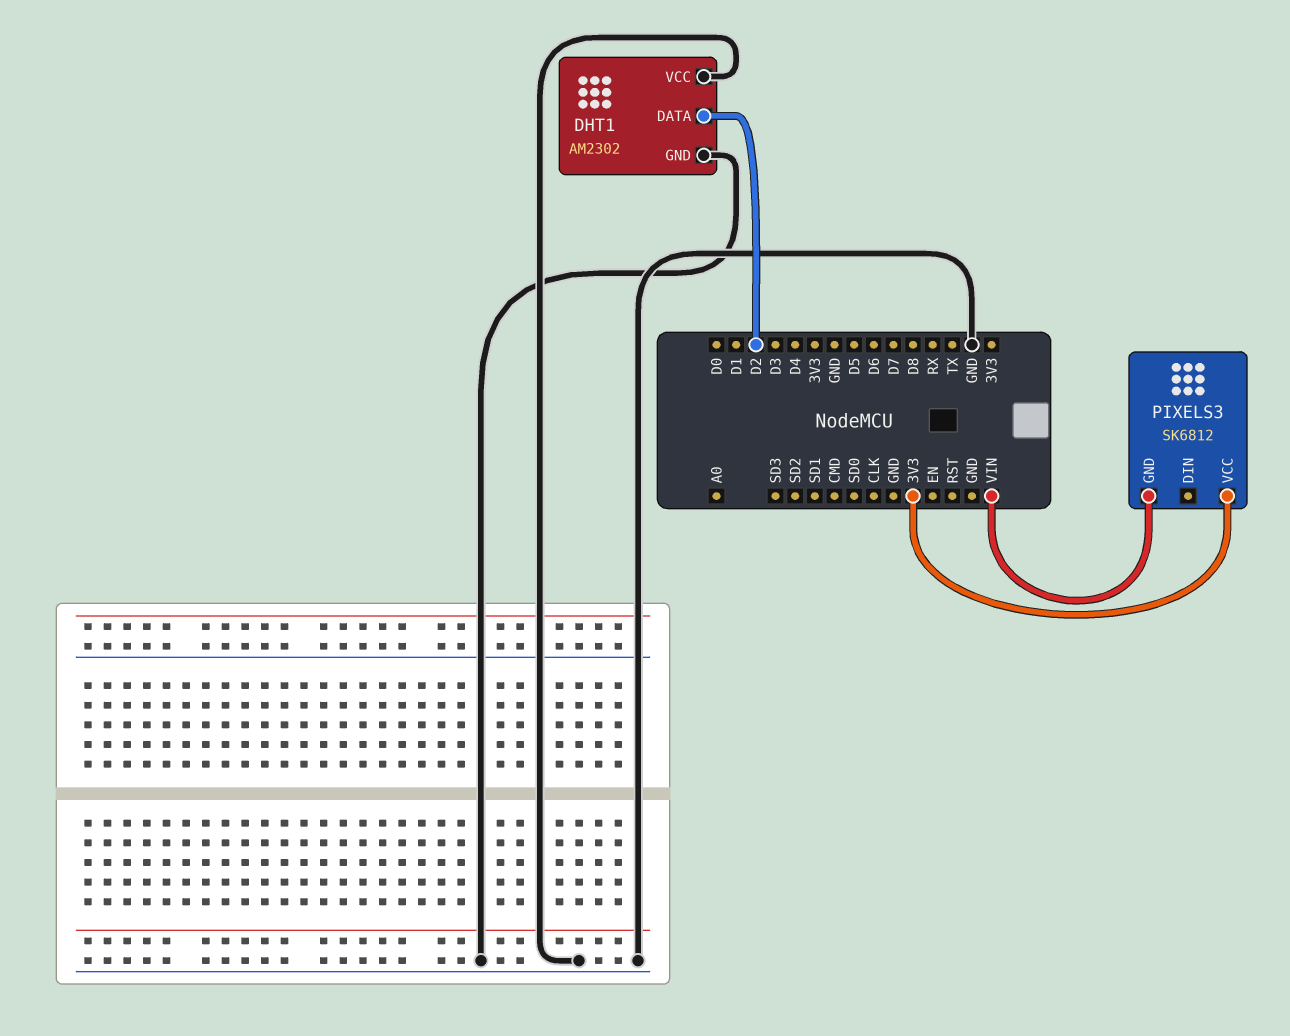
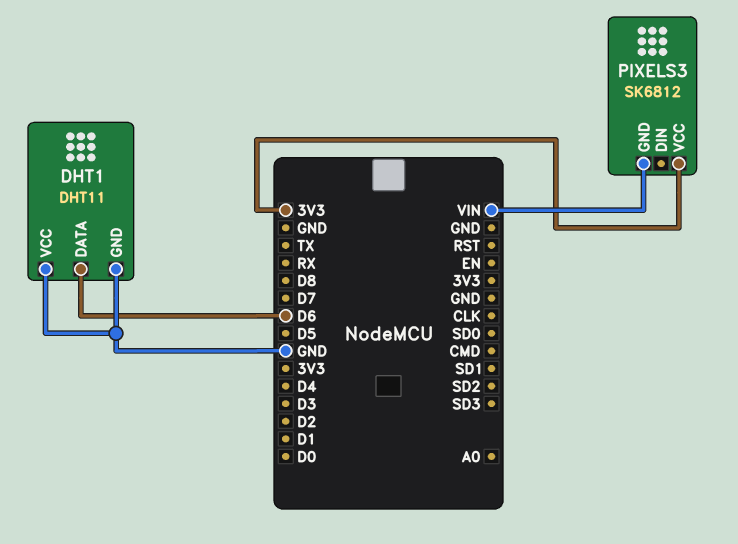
DHT1: AM2302 -> DHT11
DHT1 pin DATA: D2 -> D6

